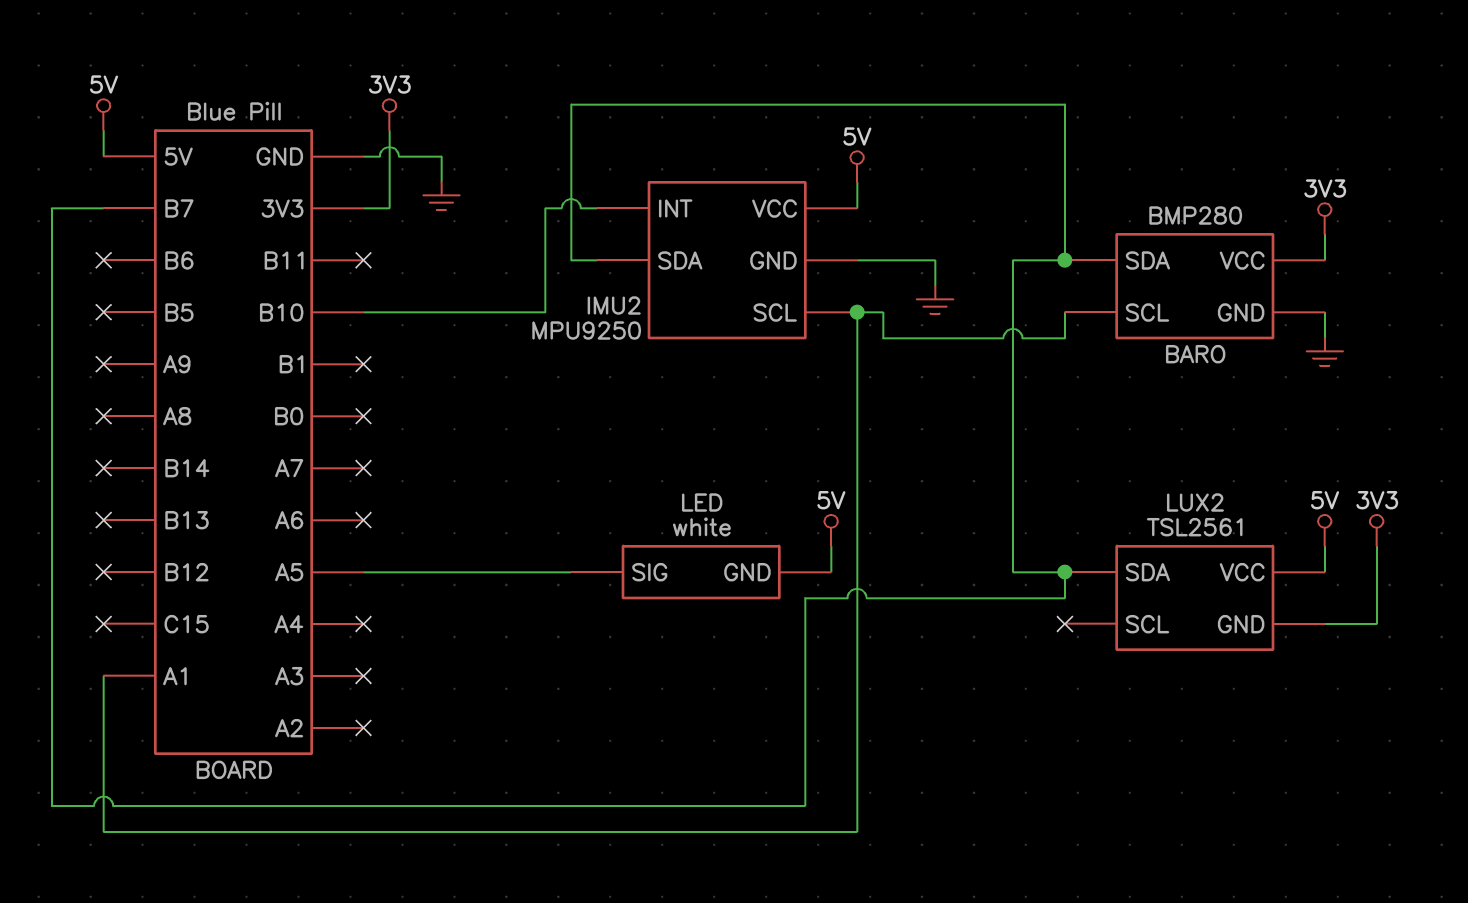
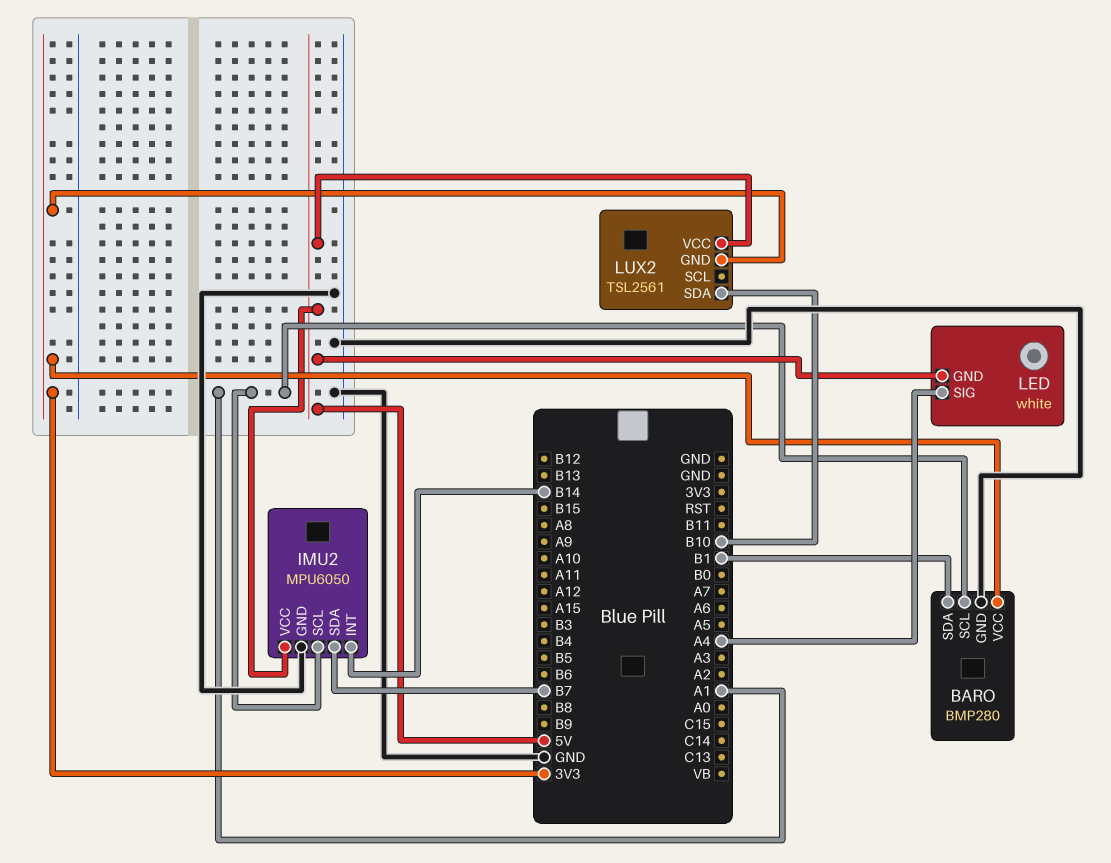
BARO pin SDA: B7 -> B1
IMU2: MPU9250 -> MPU6050
IMU2 pin INT: B10 -> B14
LED pin SIG: A5 -> A4
LUX2 pin SDA: B7 -> B10

